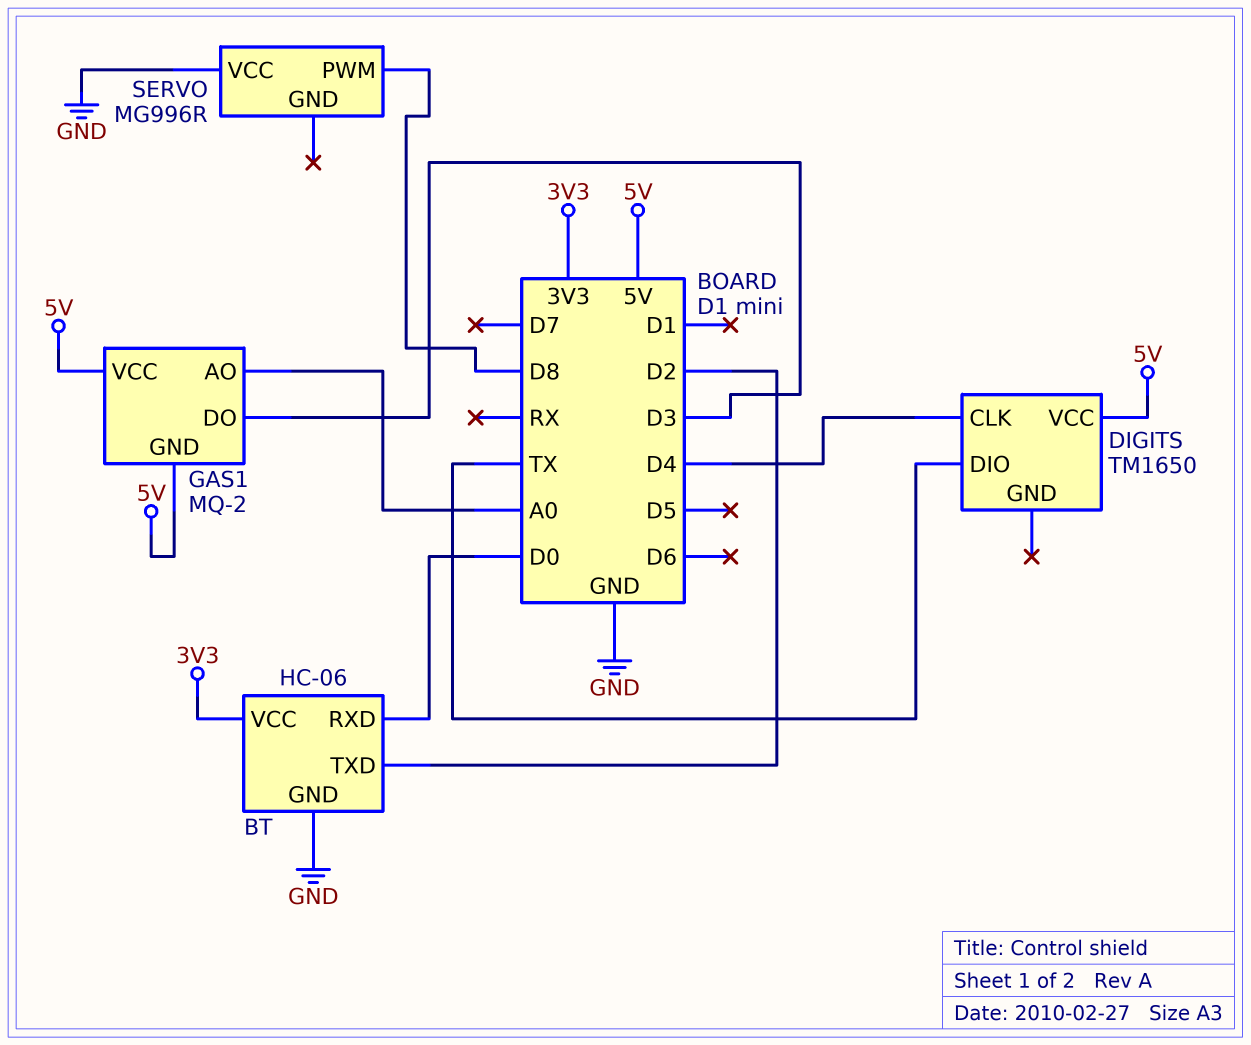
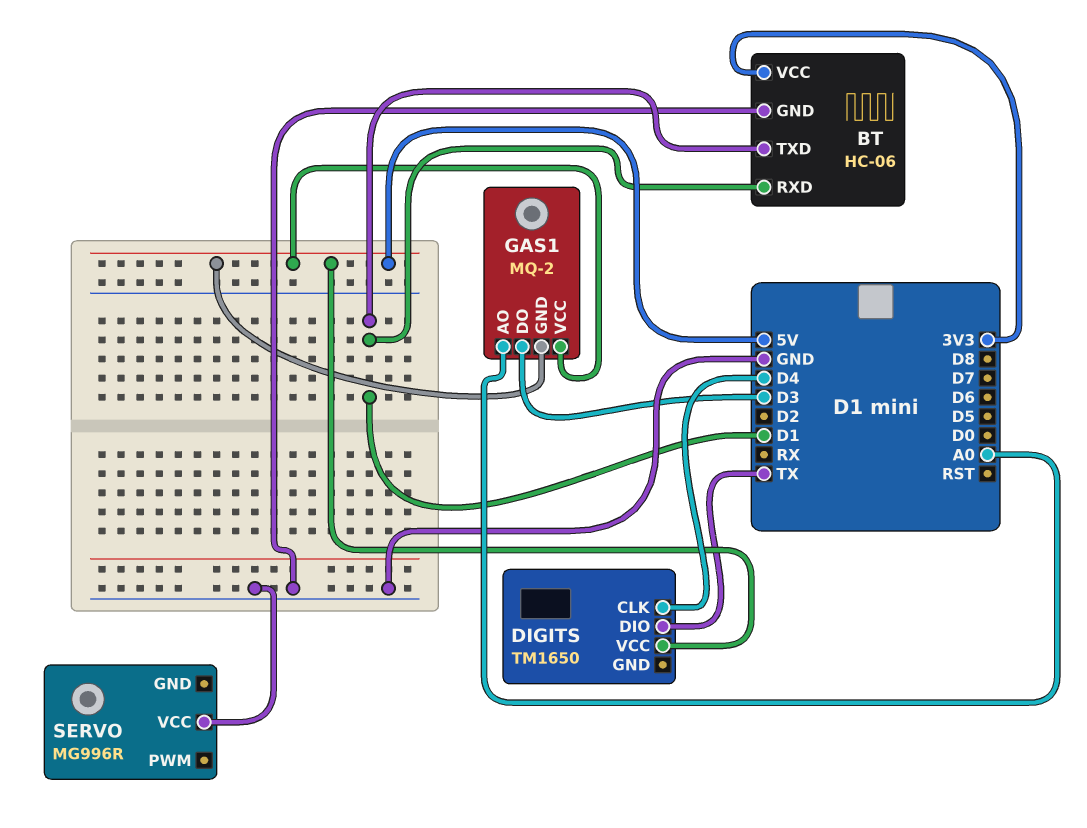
BT pin RXD: D0 -> D1
BT pin TXD: D2 -> D1
SERVO pin PWM: D8 -> none

